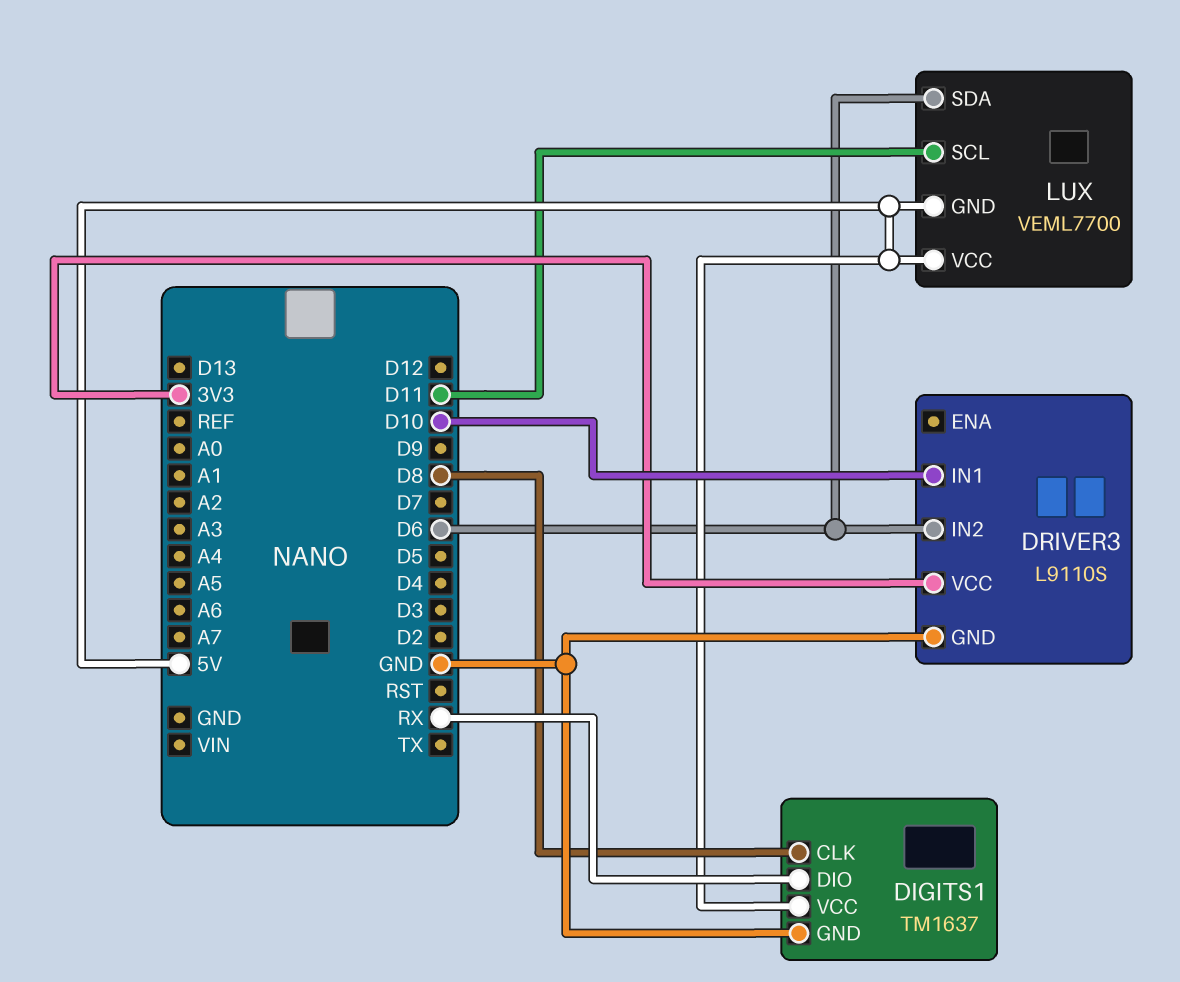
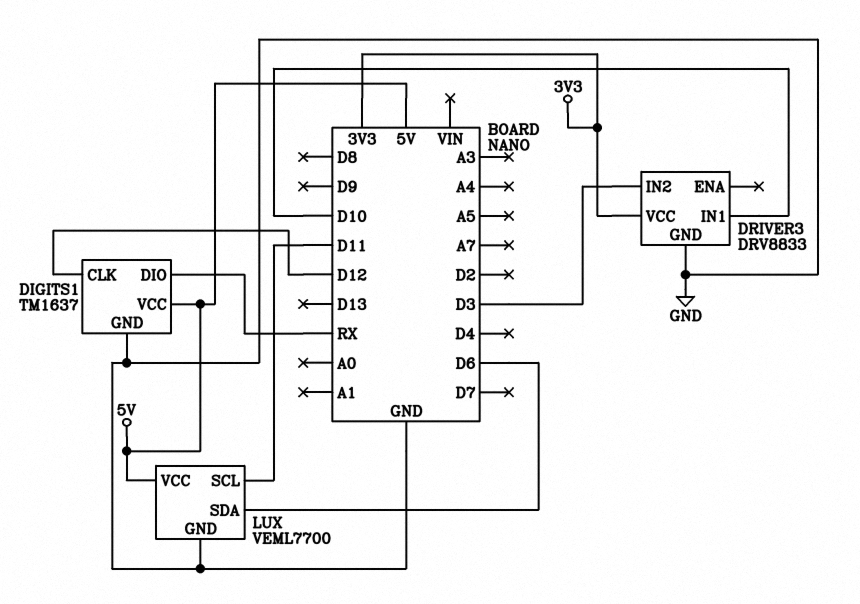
DIGITS1 pin CLK: D8 -> D12
DRIVER3: L9110S -> DRV8833
DRIVER3 pin IN2: D6 -> D3
LUX pin GND: 5V -> GND

